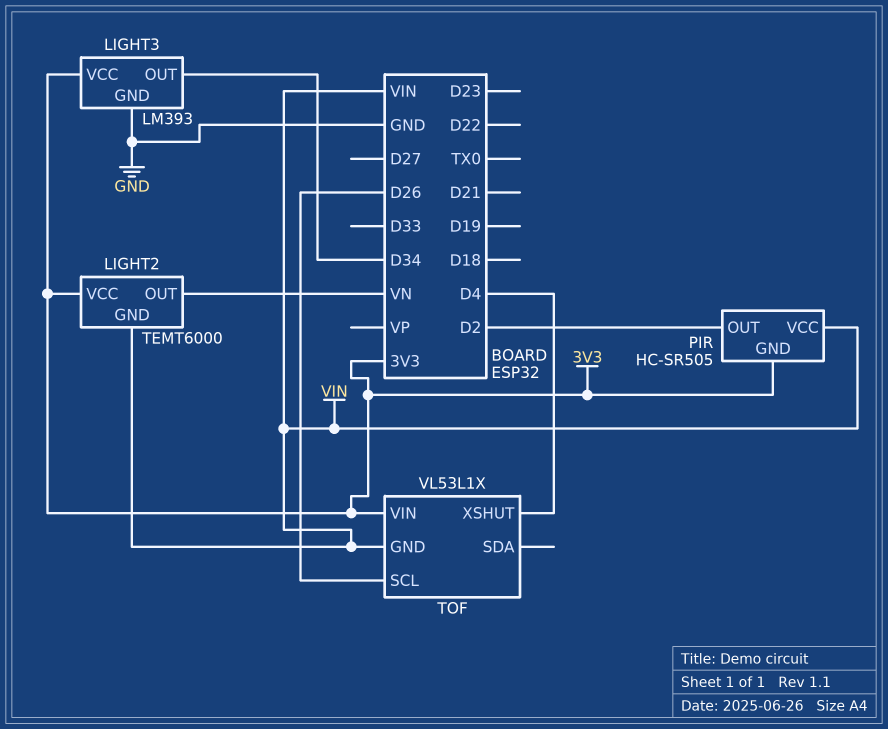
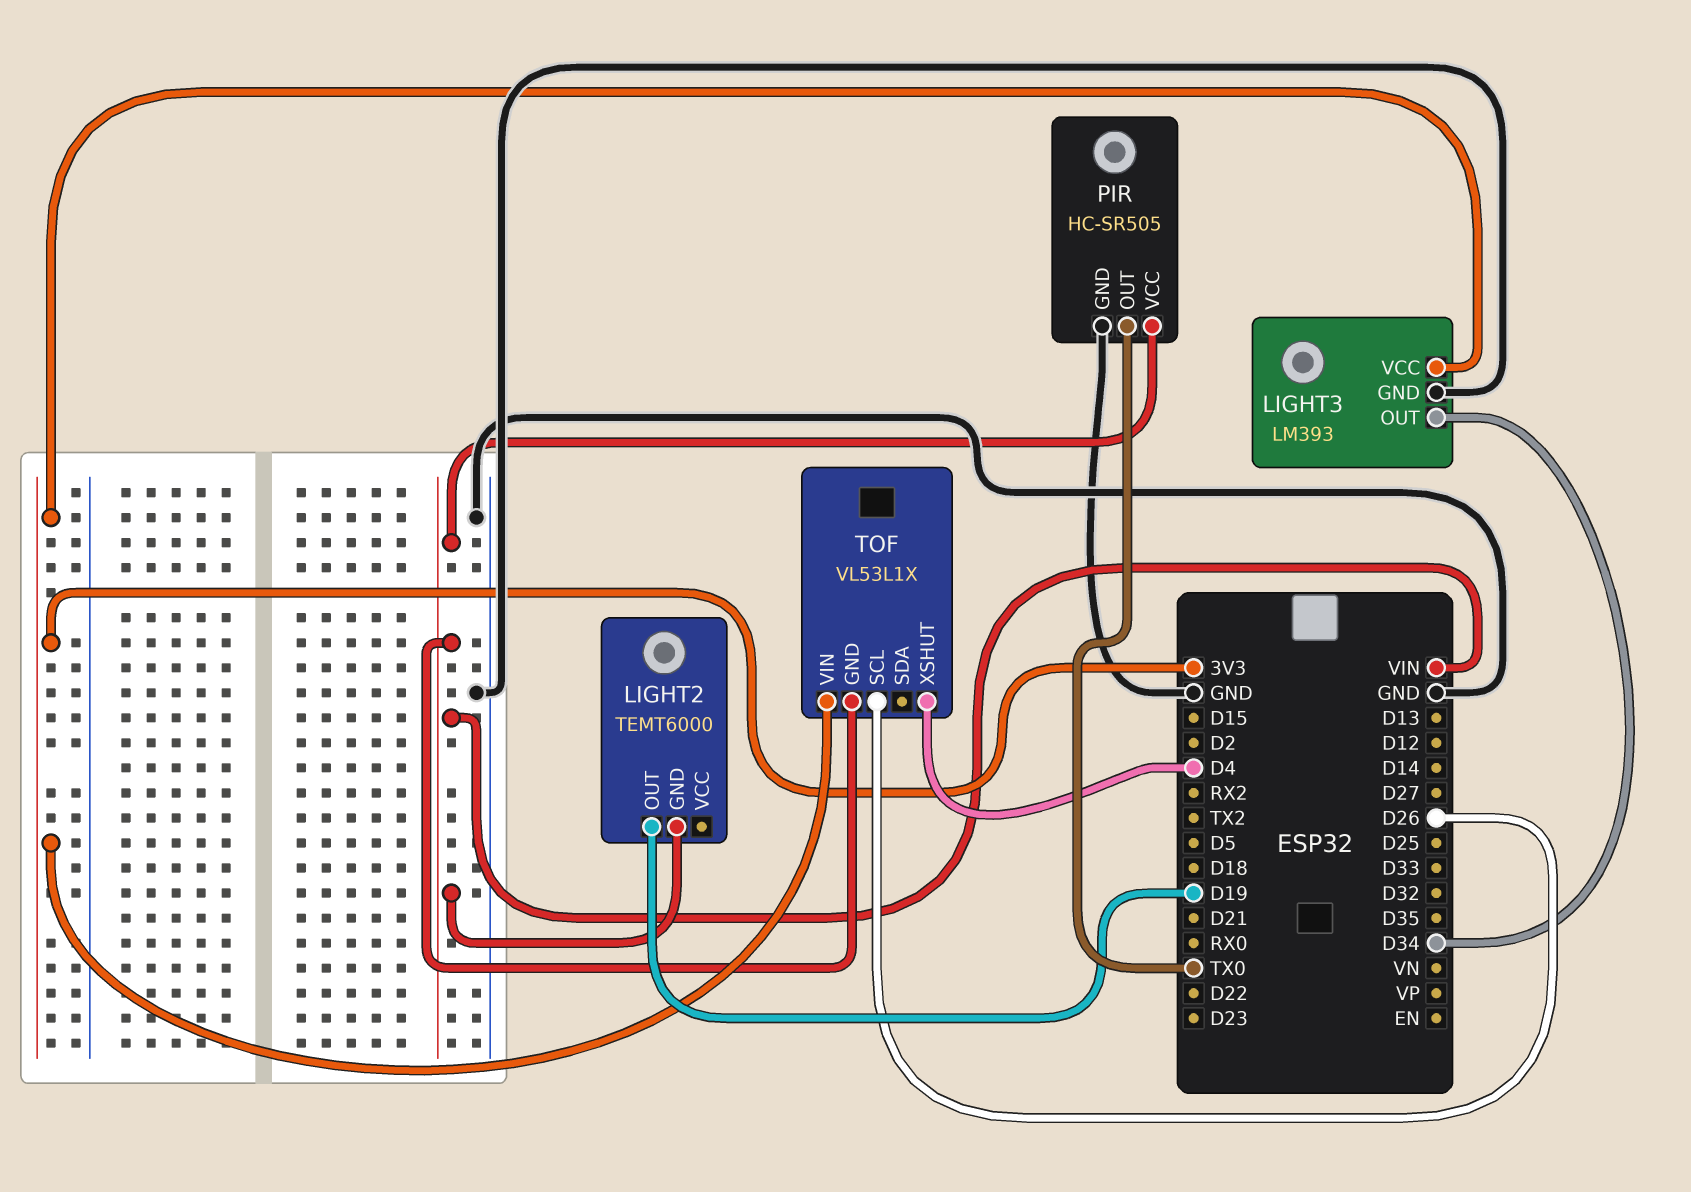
LIGHT2 pin OUT: VN -> D19
LIGHT2 pin VCC: 3V3 -> none
PIR pin GND: 3V3 -> GND
PIR pin OUT: D2 -> TX0

